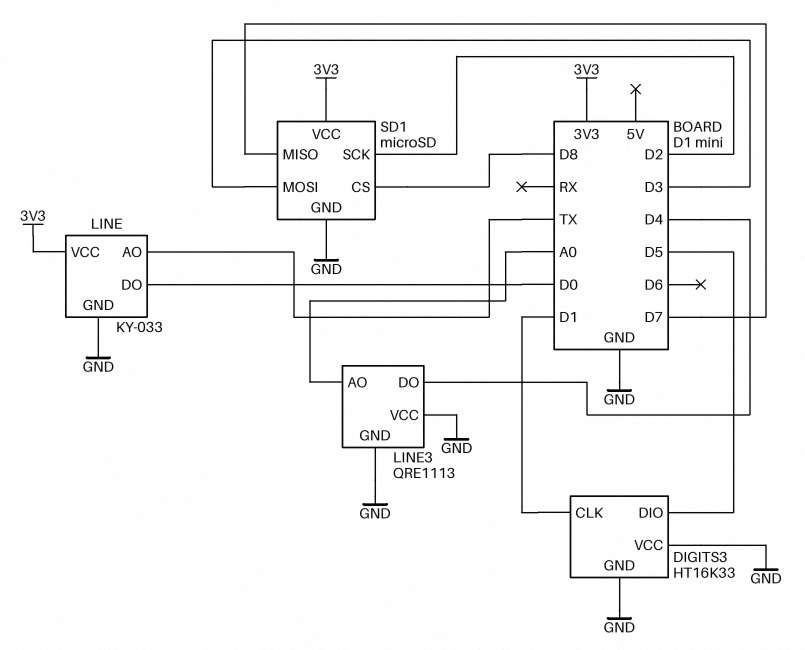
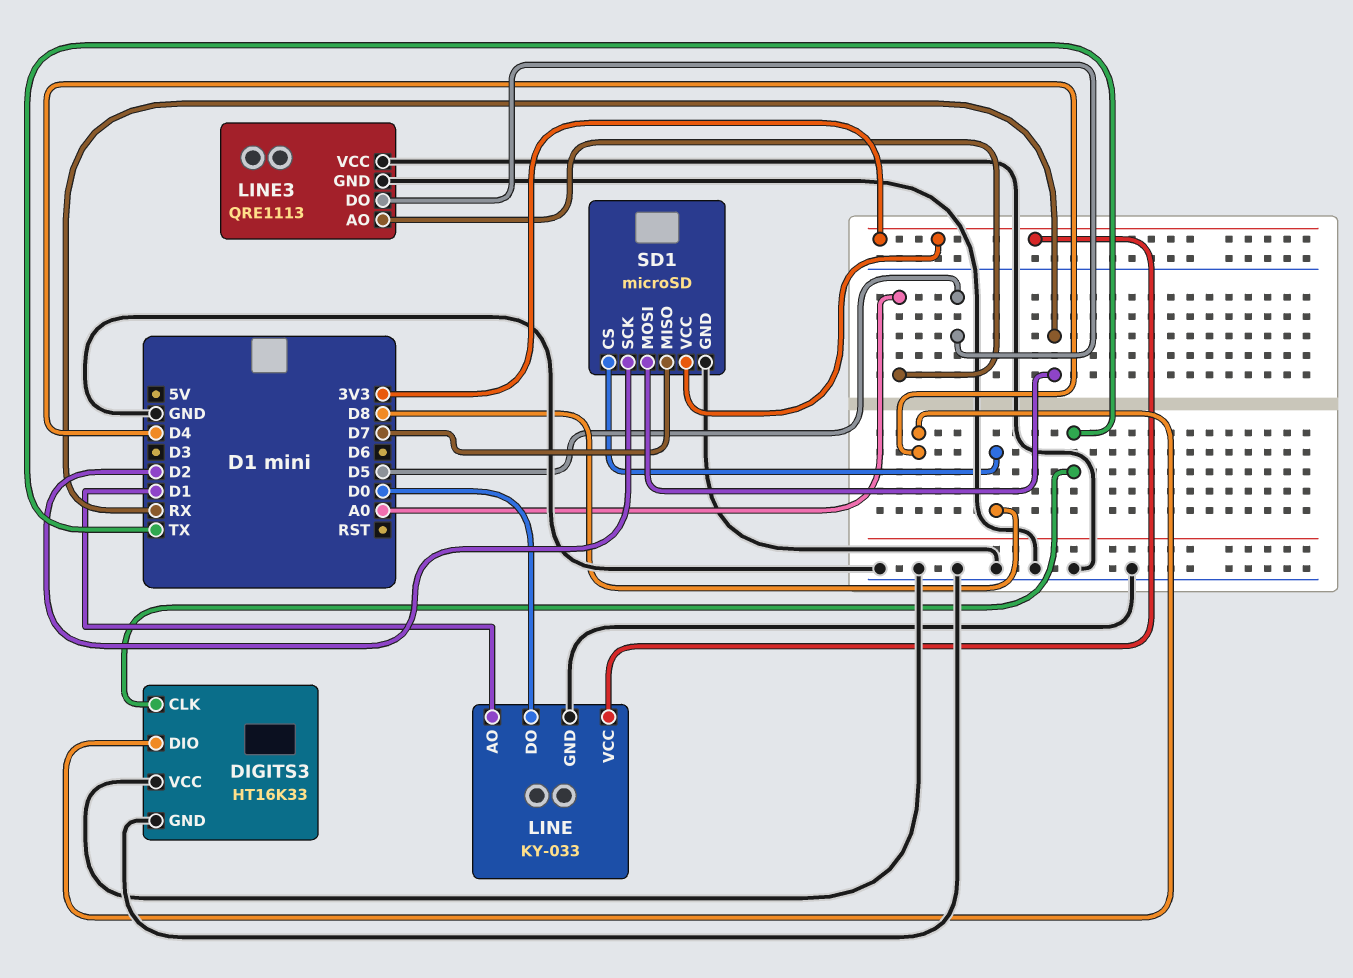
DIGITS3 pin CLK: D1 -> TX
DIGITS3 pin DIO: D5 -> D4
LINE pin AO: TX -> D1
LINE3 pin DO: D4 -> D5
SD1 pin MOSI: D3 -> RX

